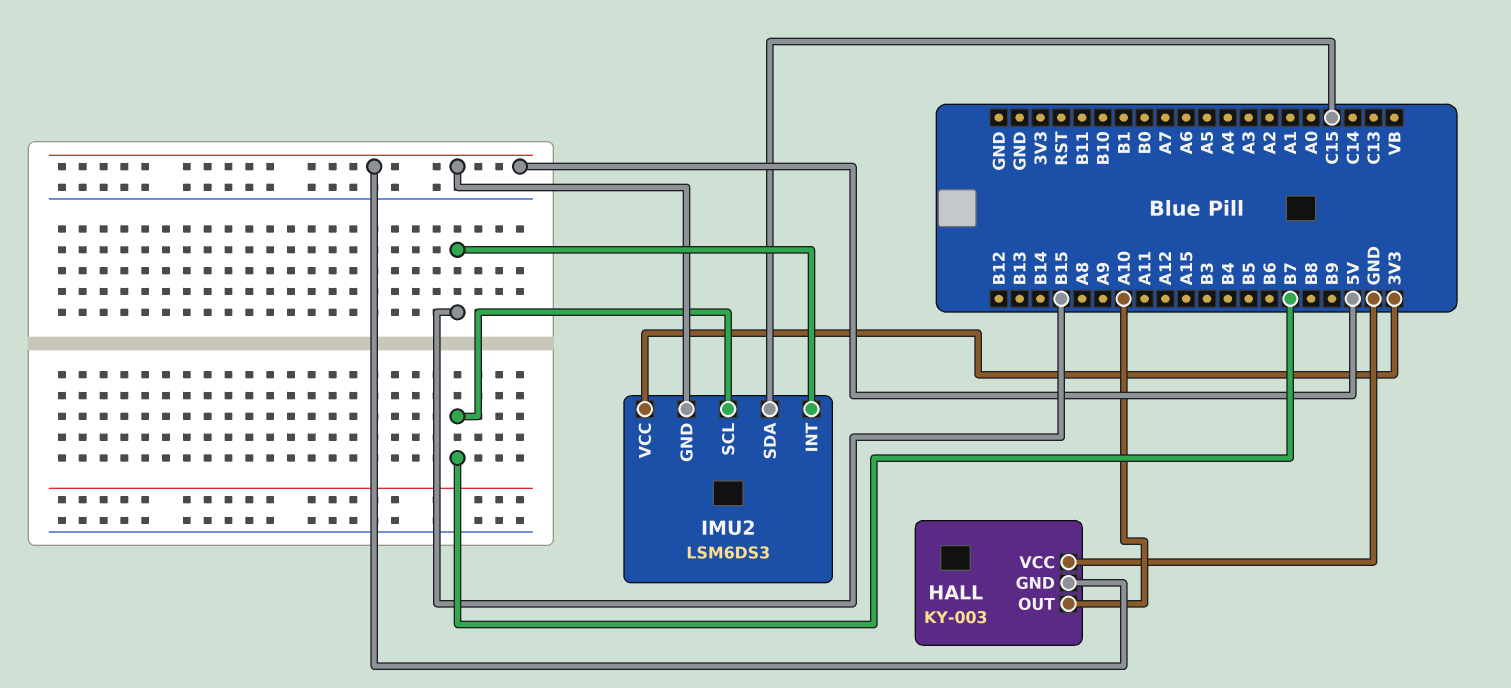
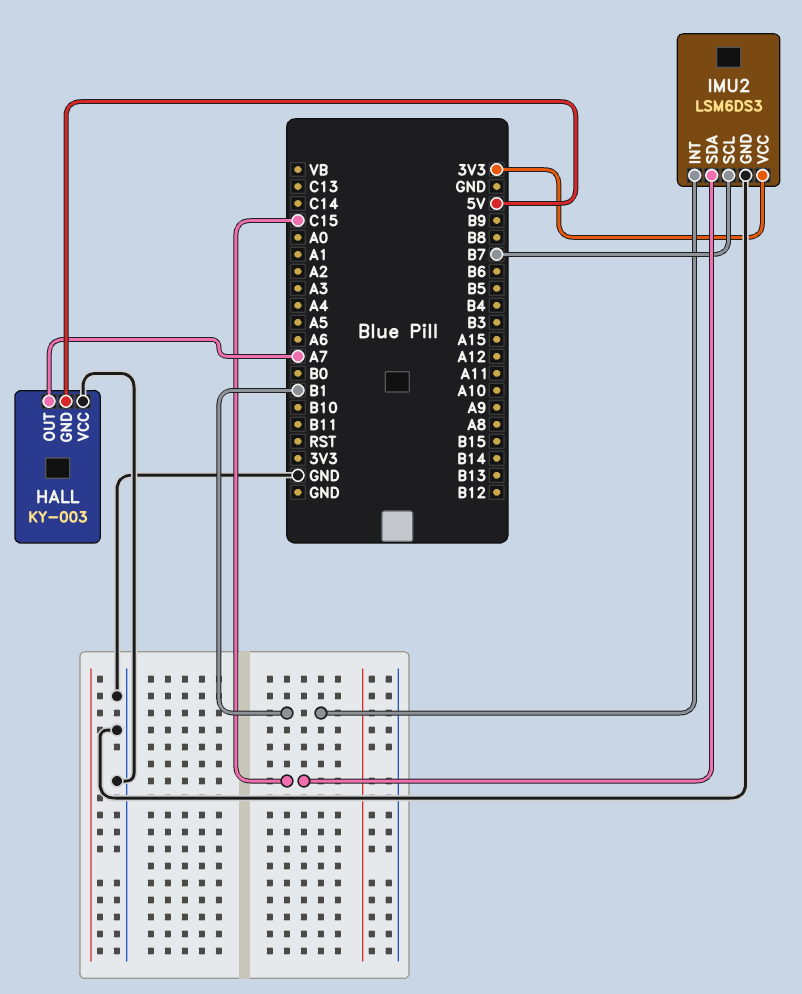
HALL pin OUT: A10 -> A7
IMU2 pin GND: 5V -> GND
IMU2 pin INT: B15 -> B1

